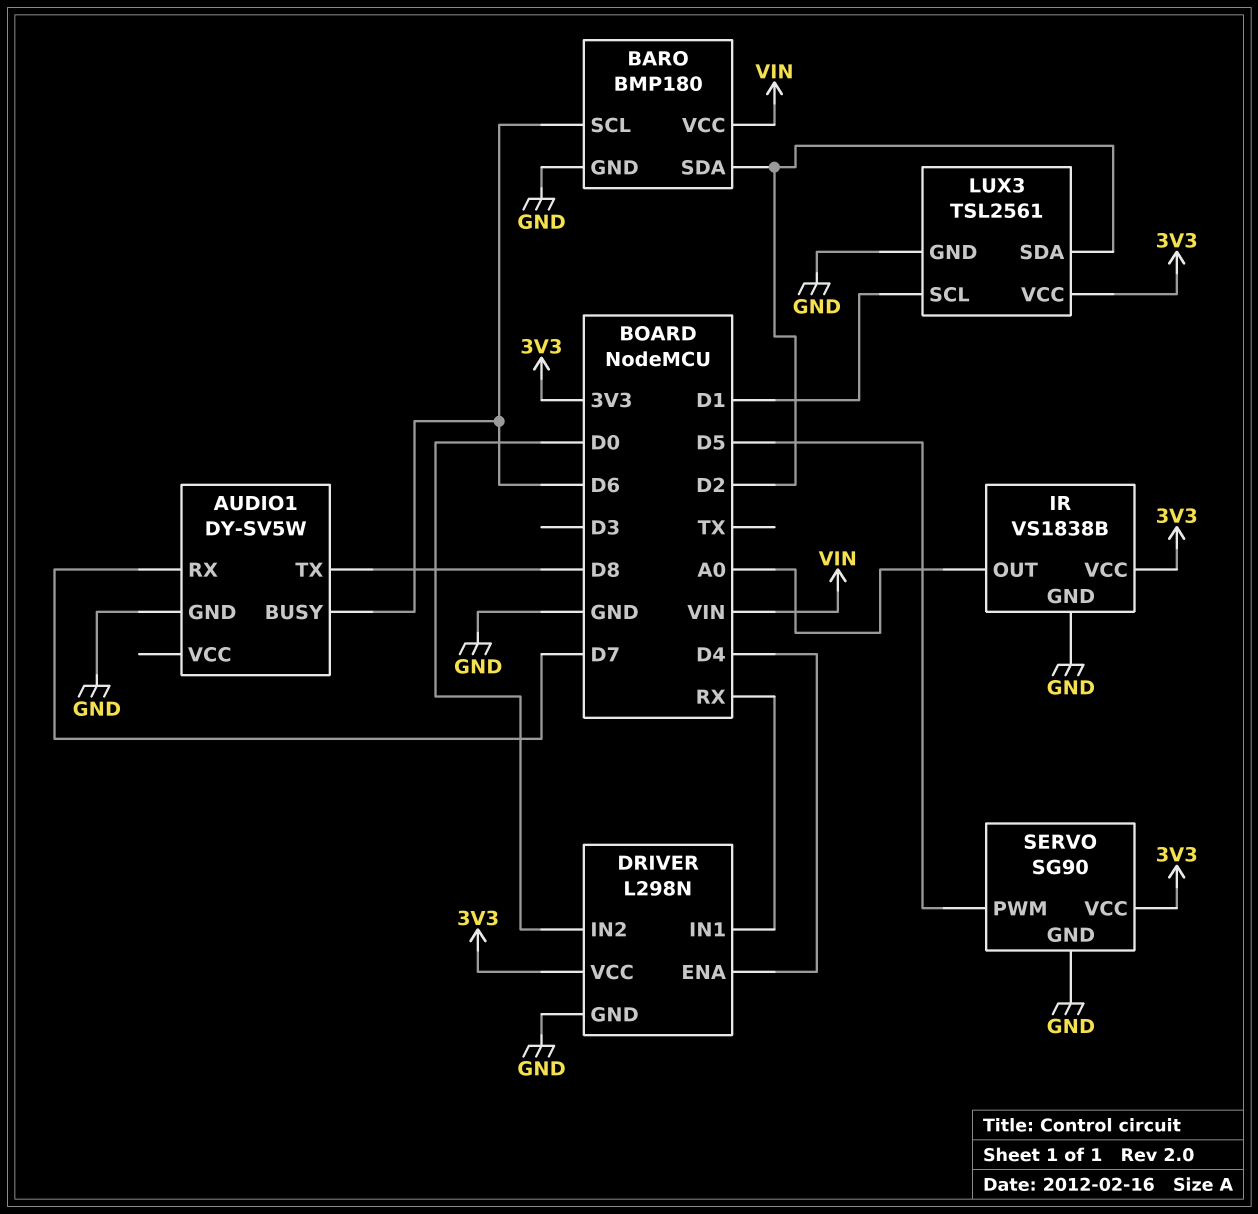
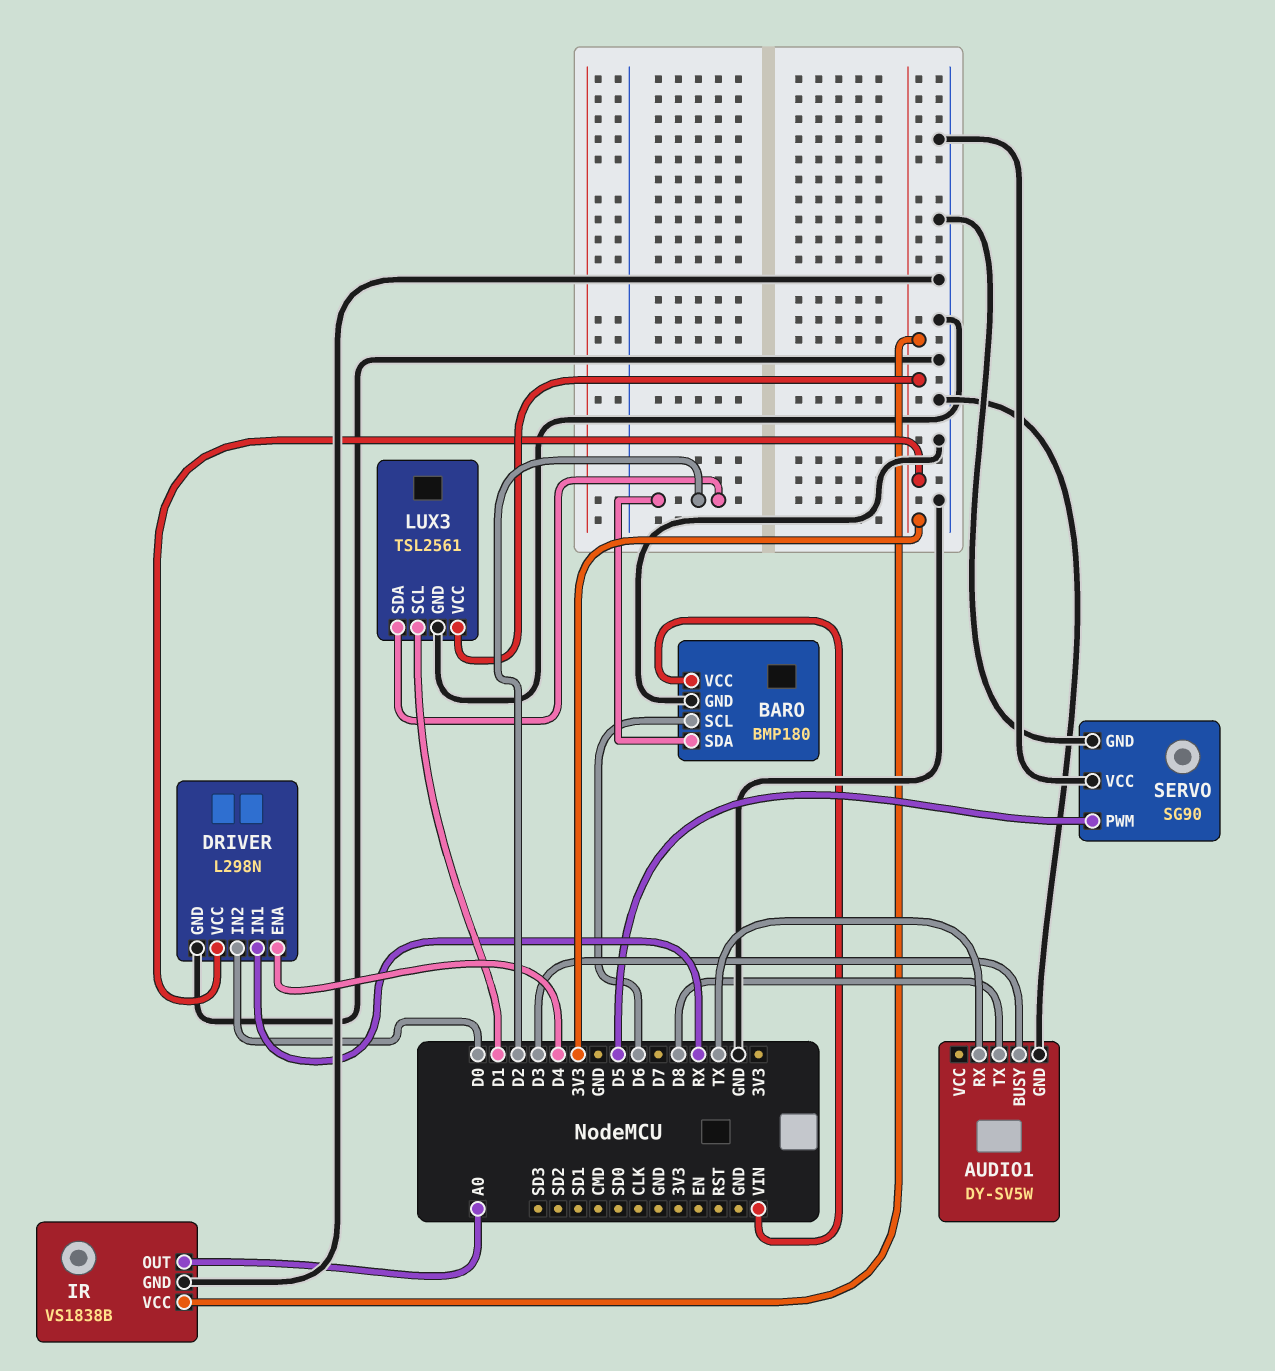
AUDIO1 pin BUSY: D6 -> D3
AUDIO1 pin RX: D7 -> TX
SERVO pin VCC: 3V3 -> GND

